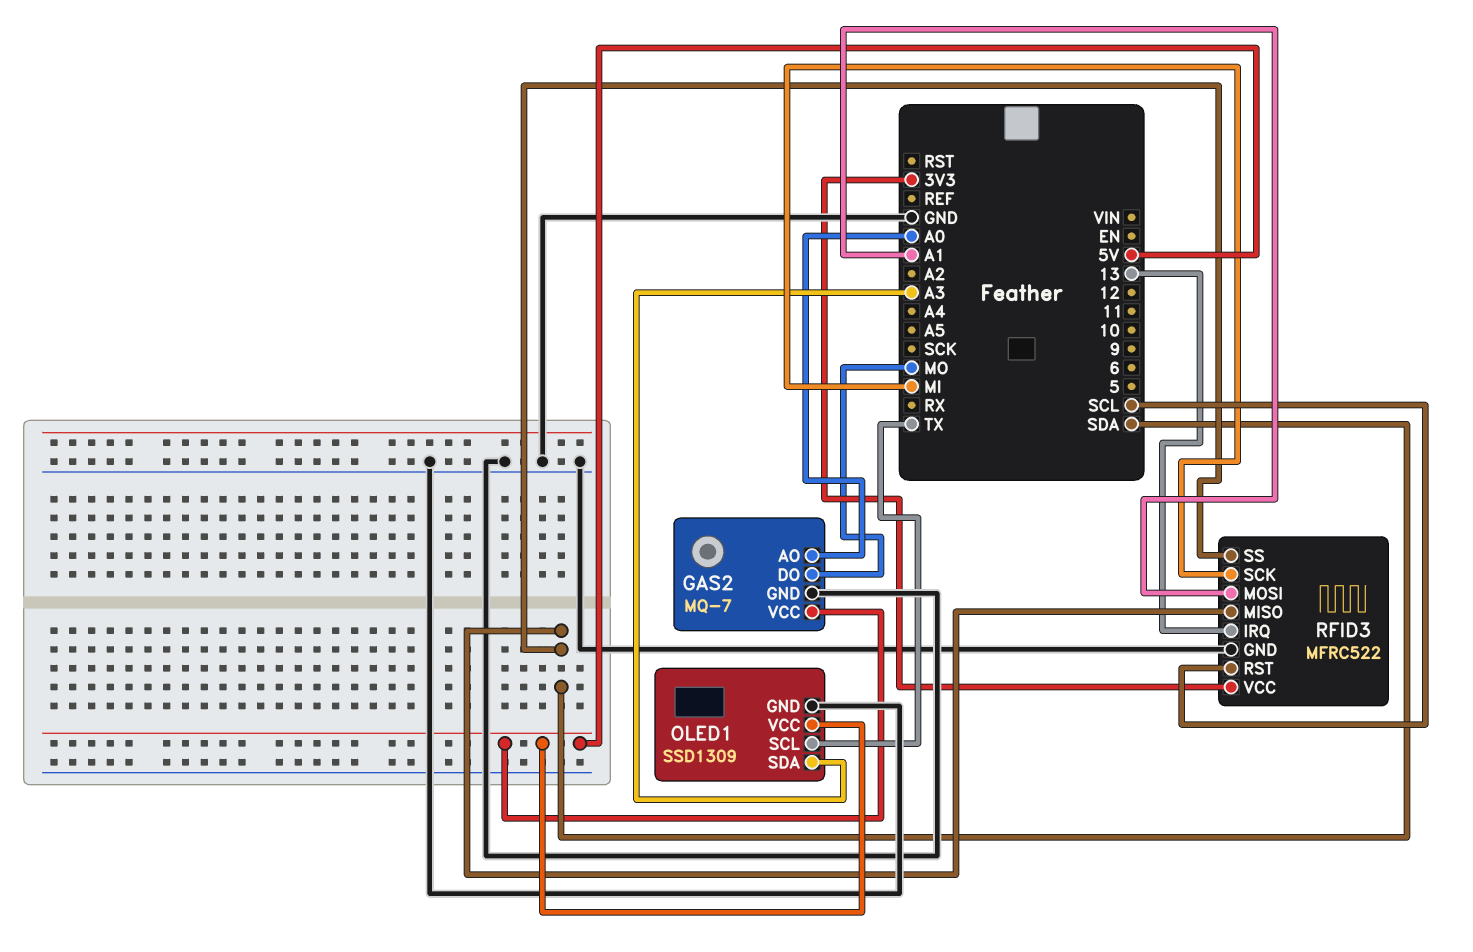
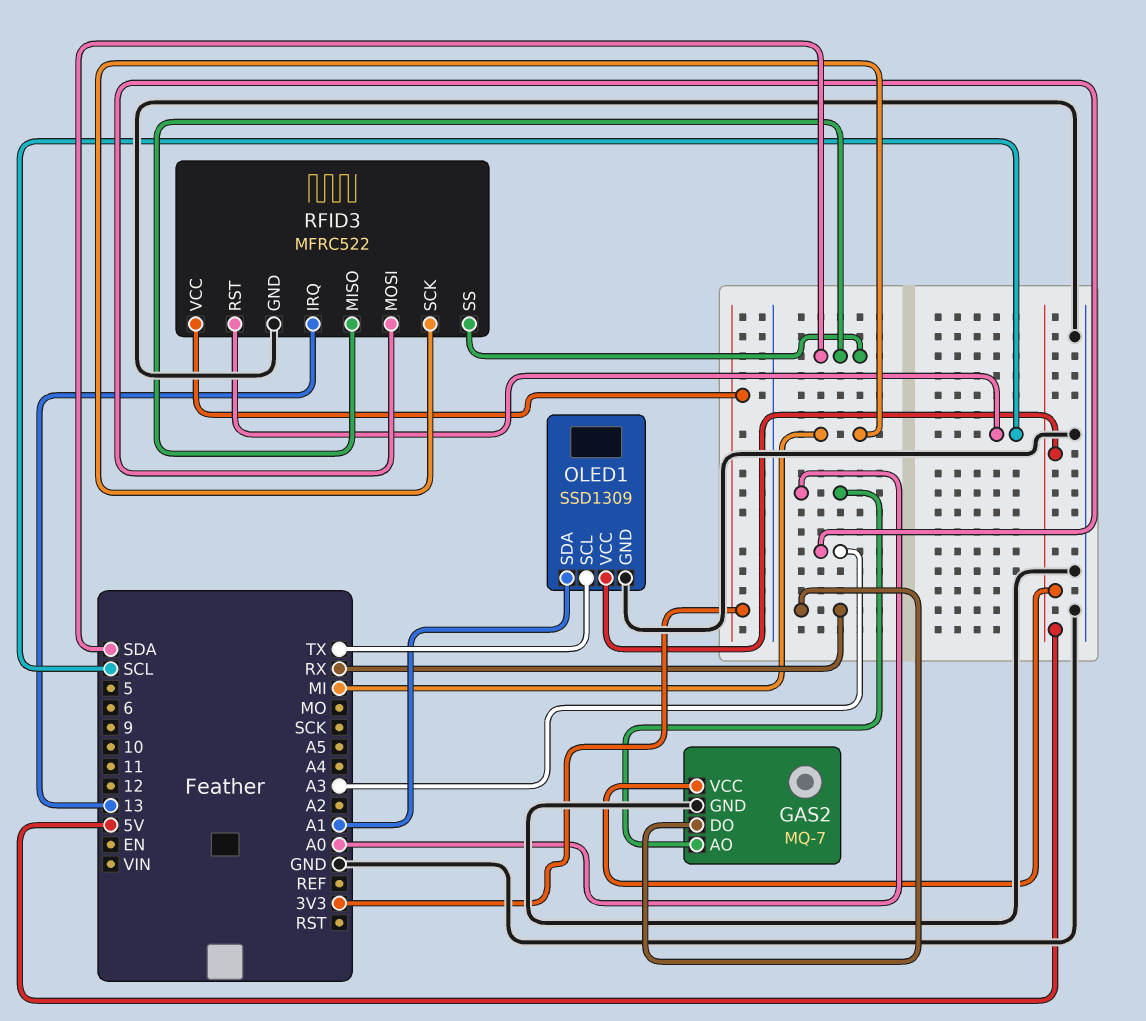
GAS2 pin DO: MO -> RX
OLED1 pin SDA: A3 -> A1
RFID3 pin MOSI: A1 -> A3

